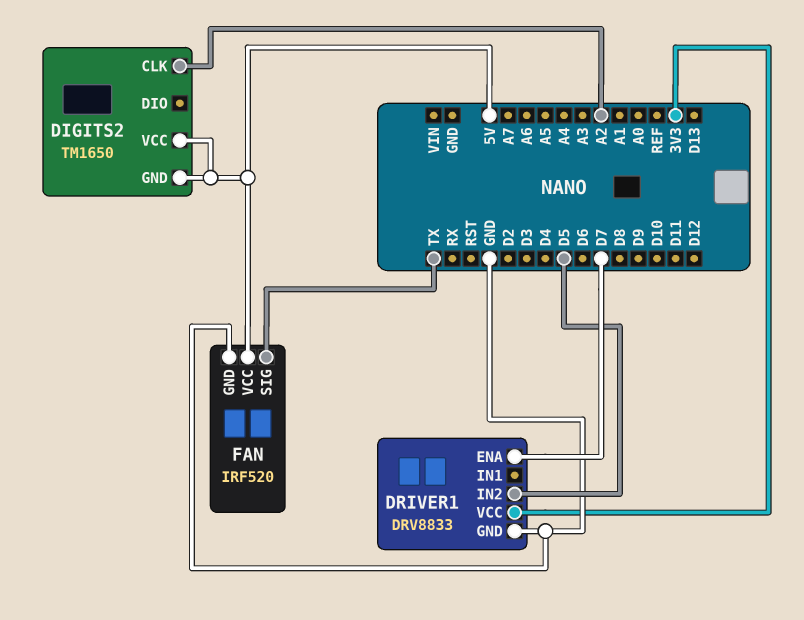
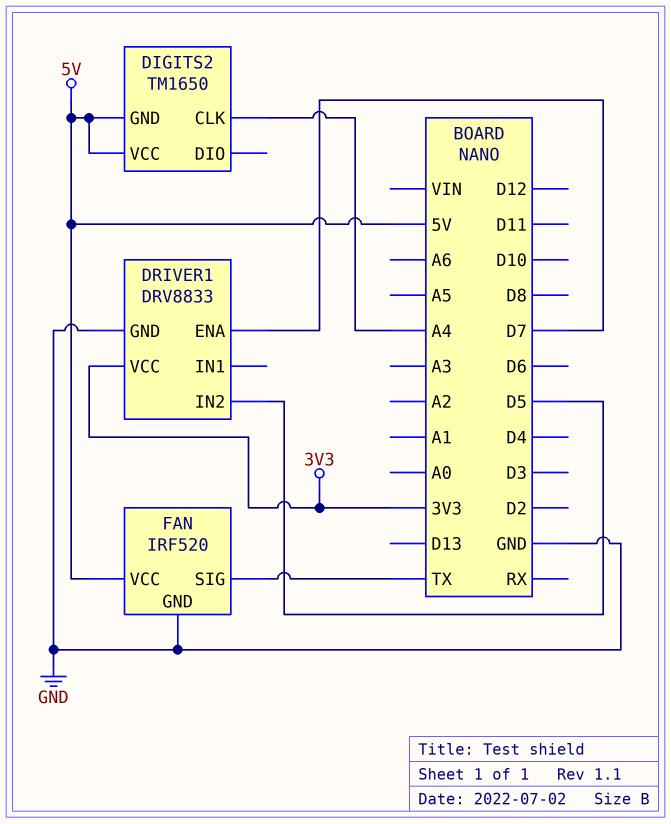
DIGITS2 pin CLK: A2 -> A4

